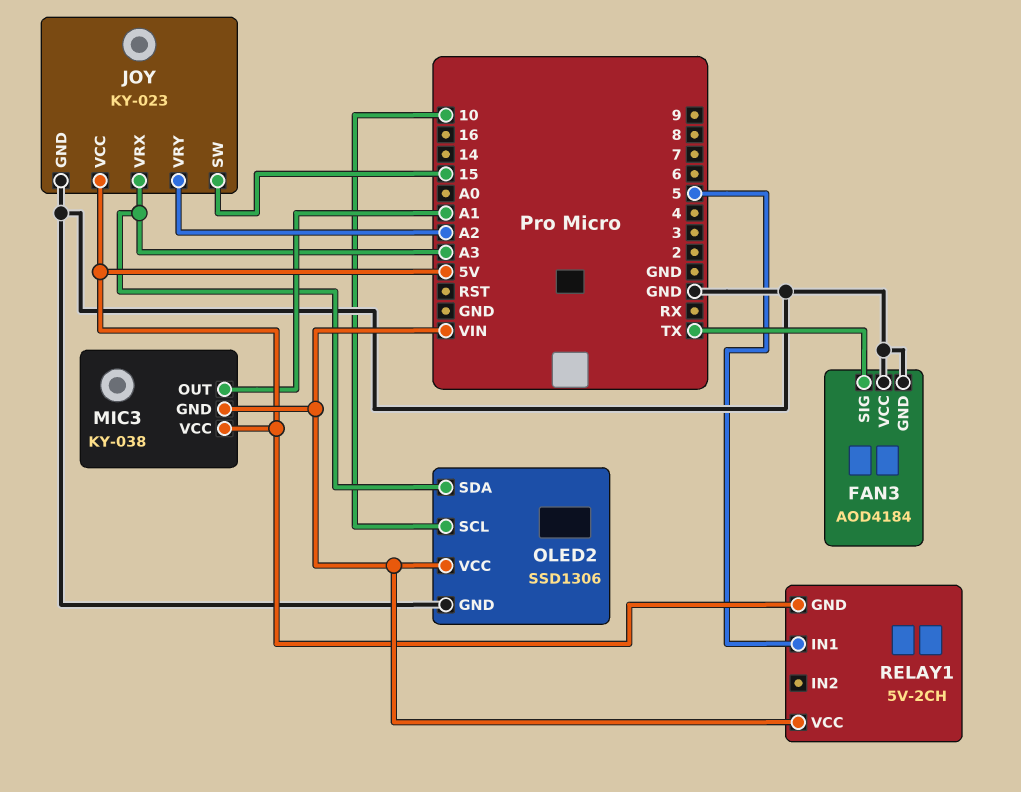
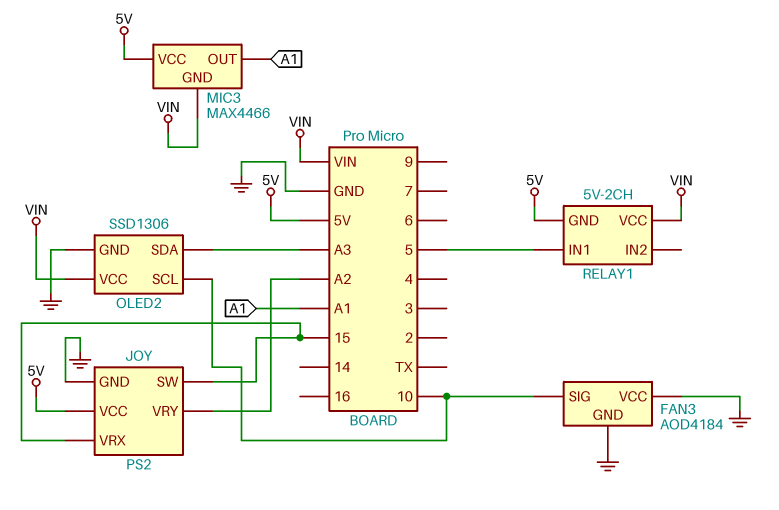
FAN3 pin SIG: TX -> 10
JOY: KY-023 -> PS2
JOY pin VRX: A3 -> 15
MIC3: KY-038 -> MAX4466

